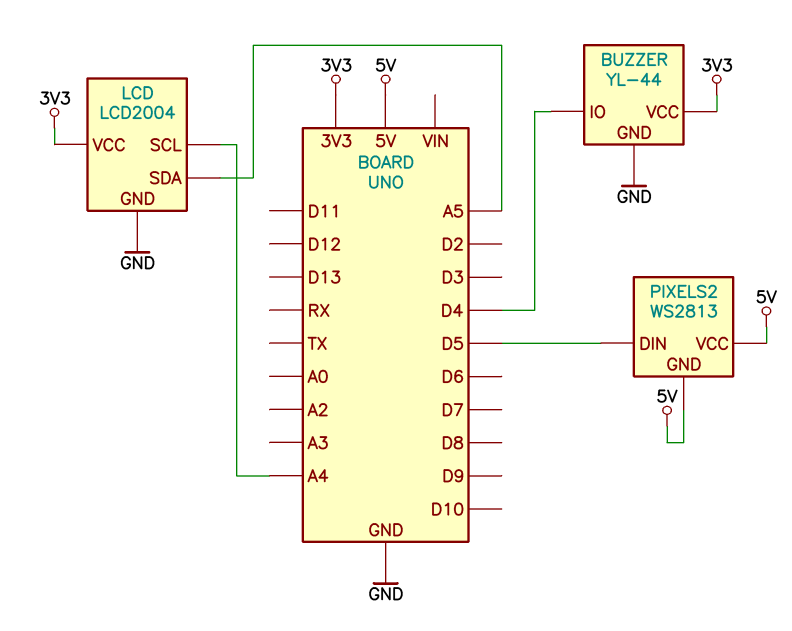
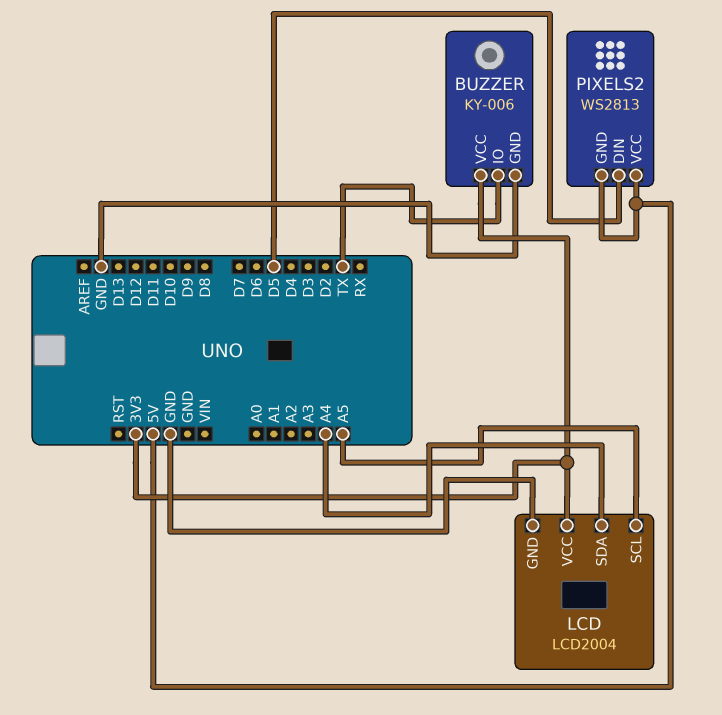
BUZZER: YL-44 -> KY-006
BUZZER pin IO: D4 -> TX
LCD pin SCL: A4 -> A5
LCD pin SDA: A5 -> A4

